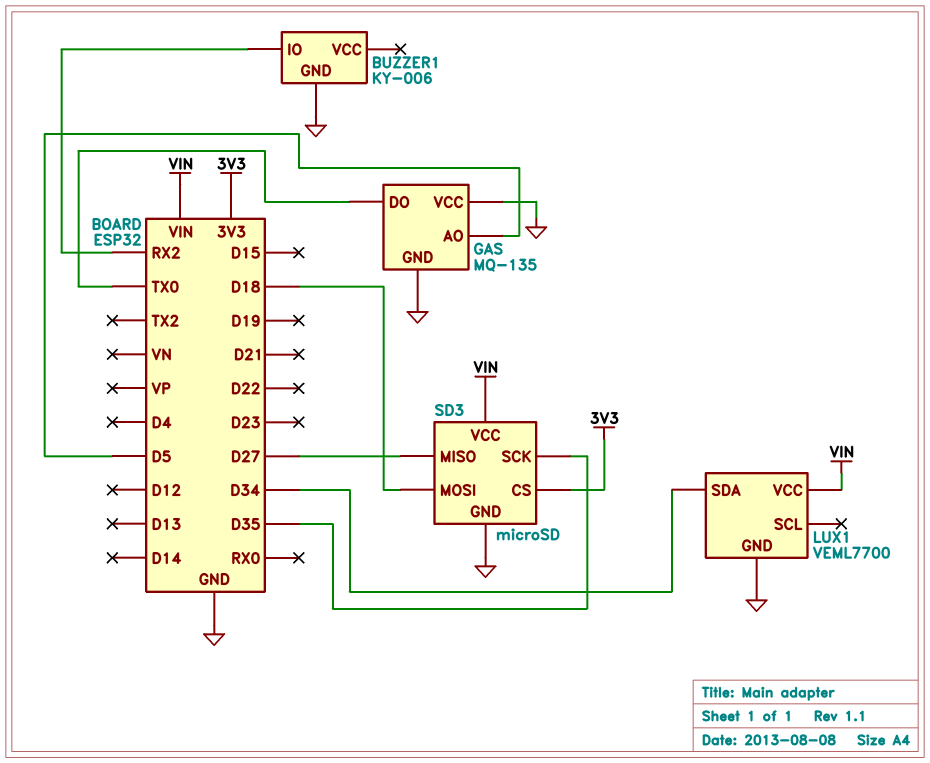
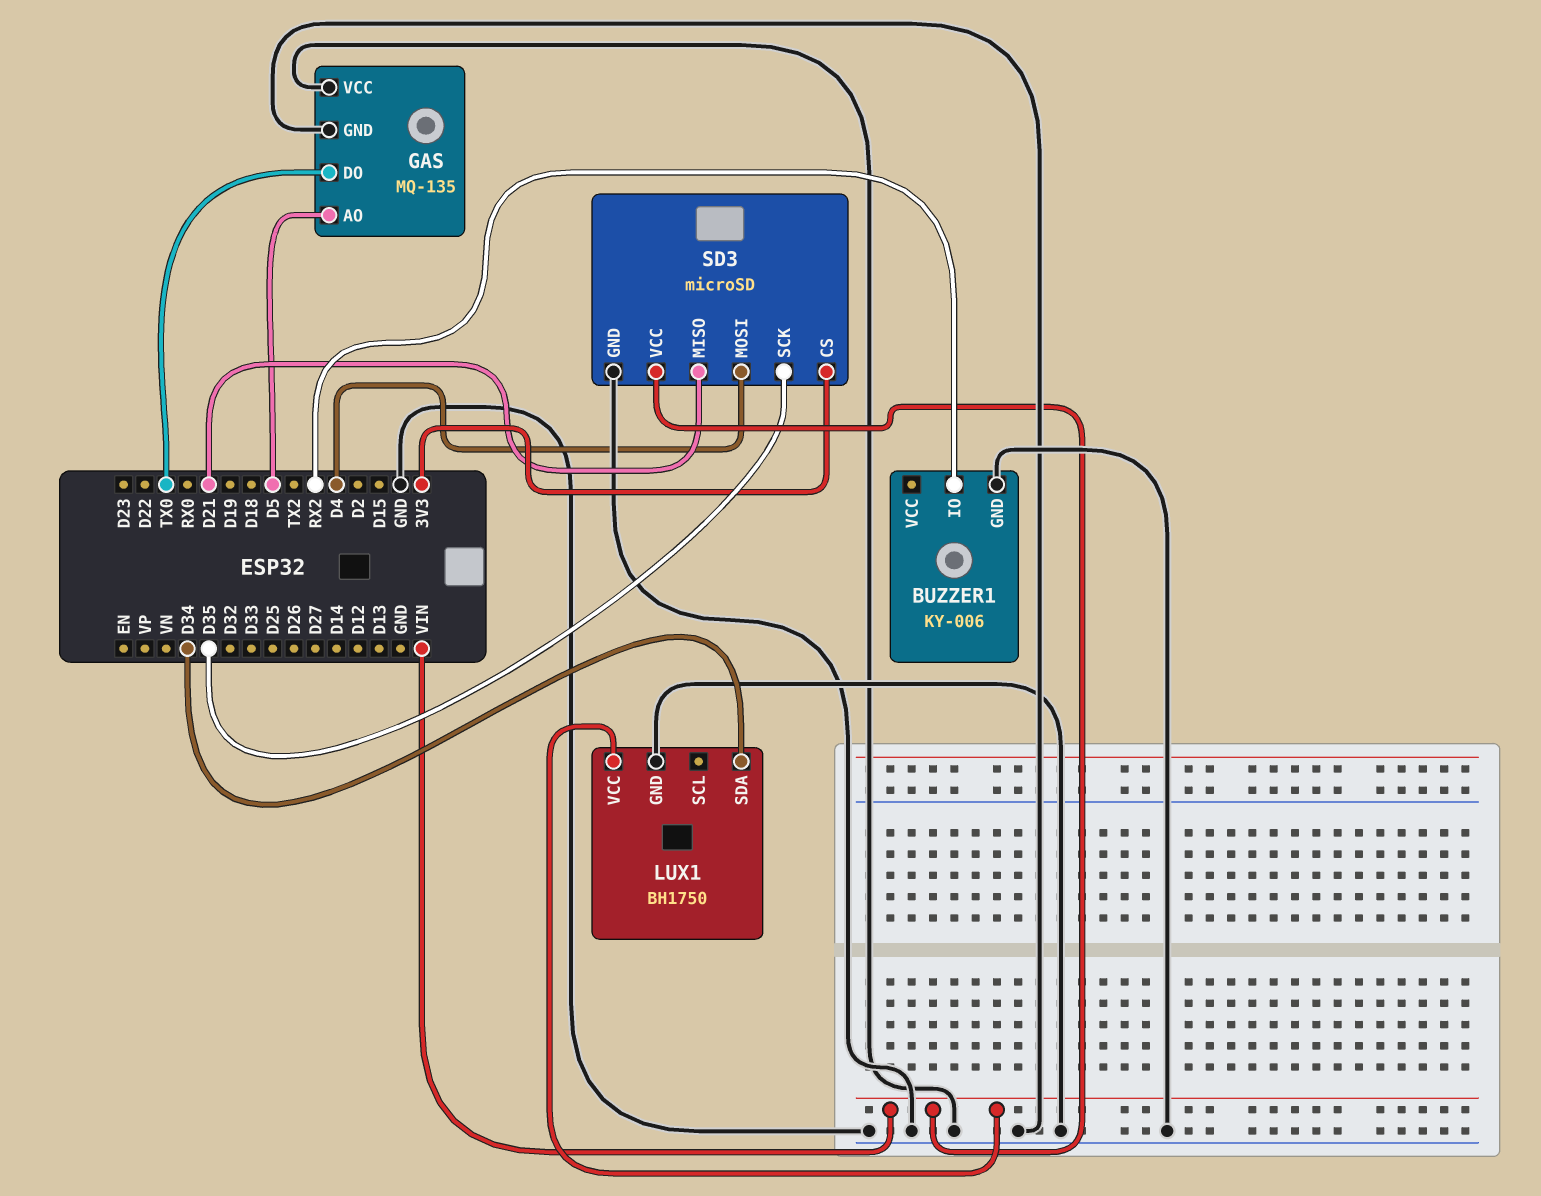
LUX1: VEML7700 -> BH1750
SD3 pin MISO: D27 -> D21
SD3 pin MOSI: D18 -> D4

